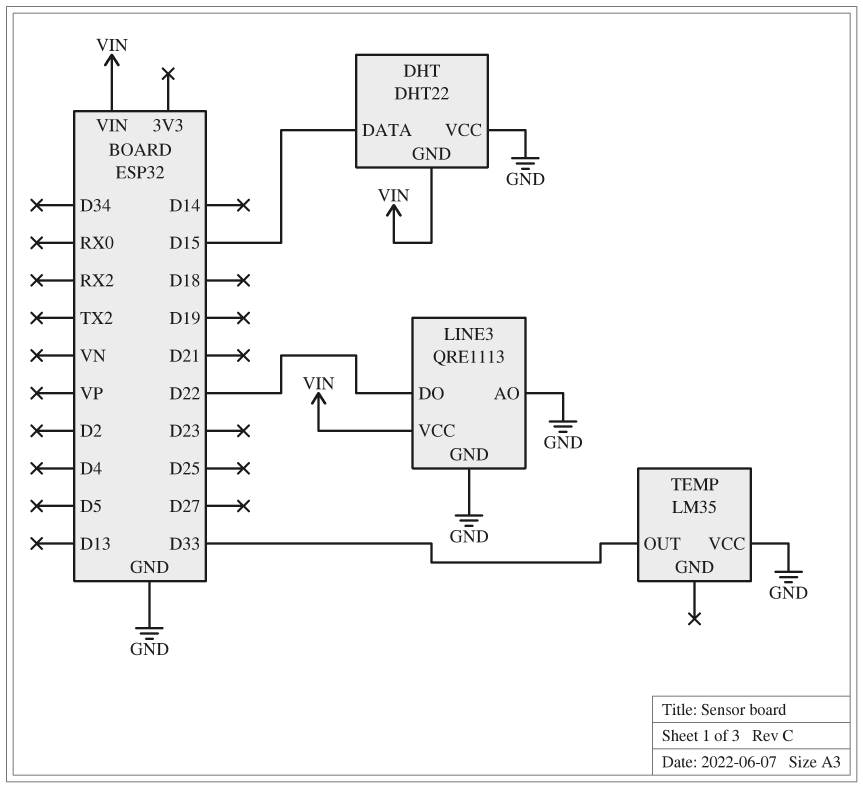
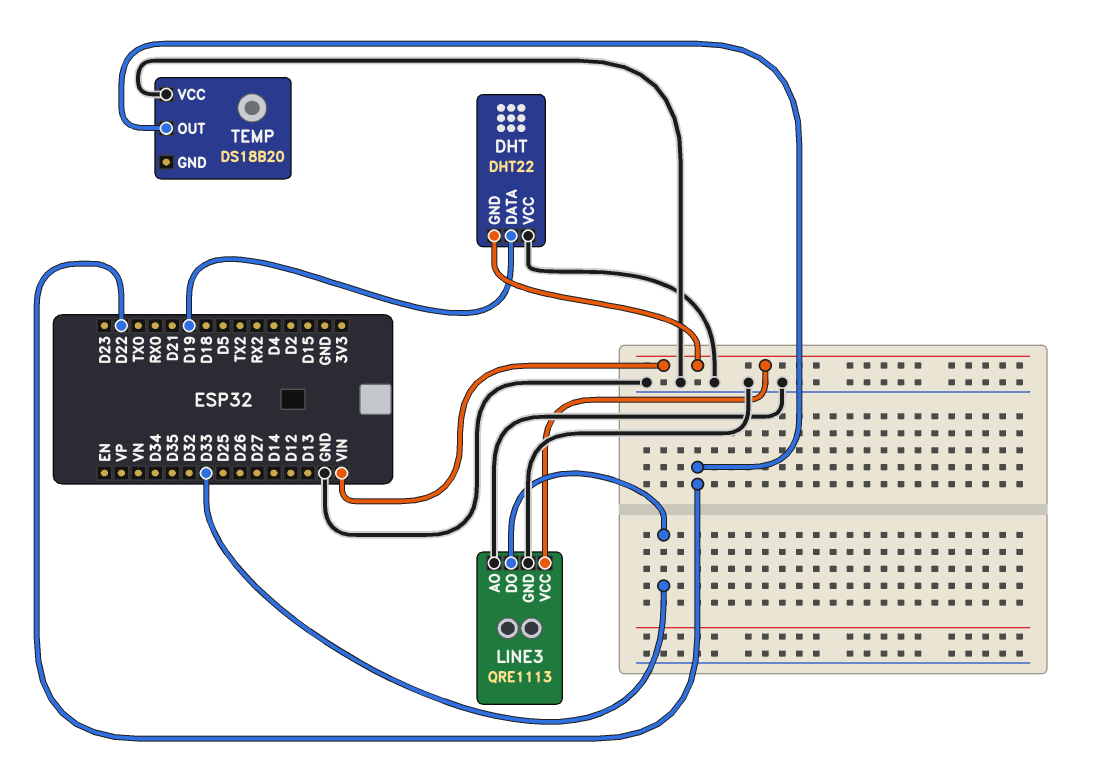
DHT pin DATA: D15 -> D19
LINE3 pin DO: D22 -> D33
TEMP: LM35 -> DS18B20
TEMP pin OUT: D33 -> D22

